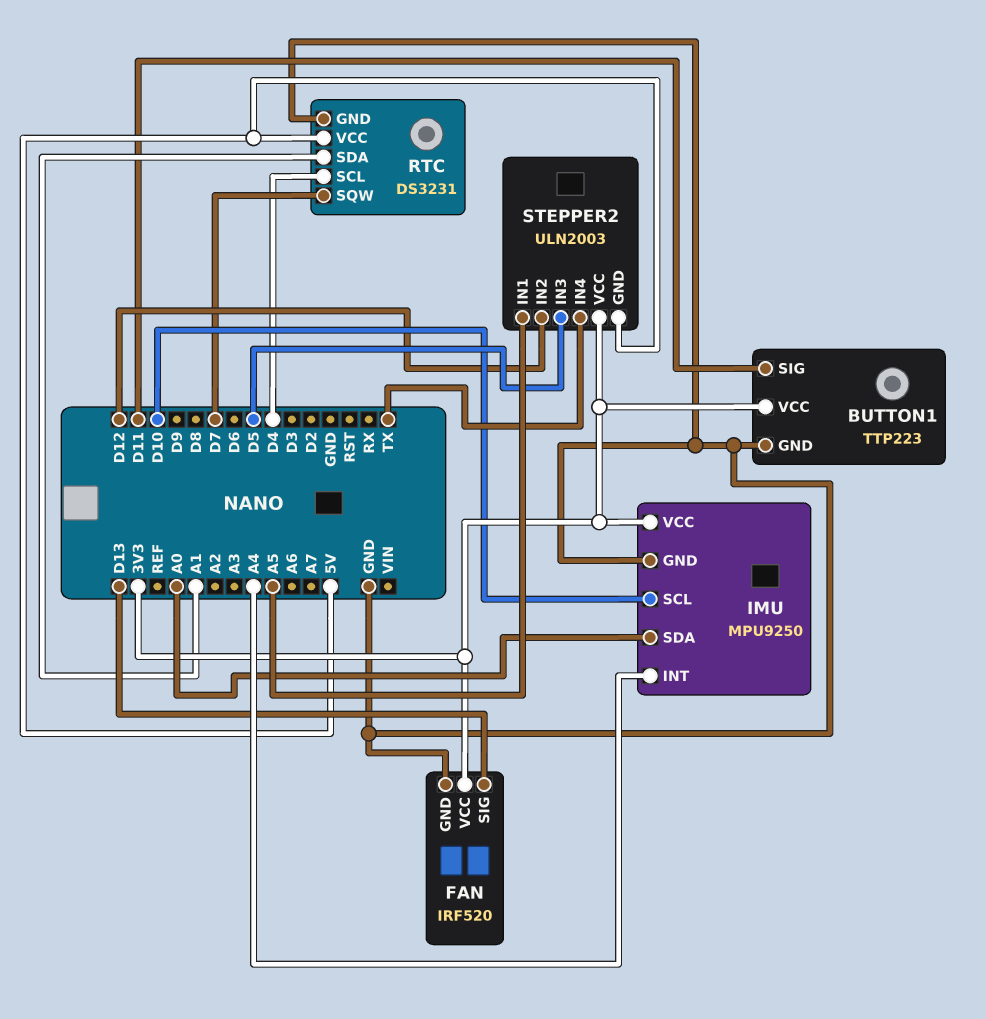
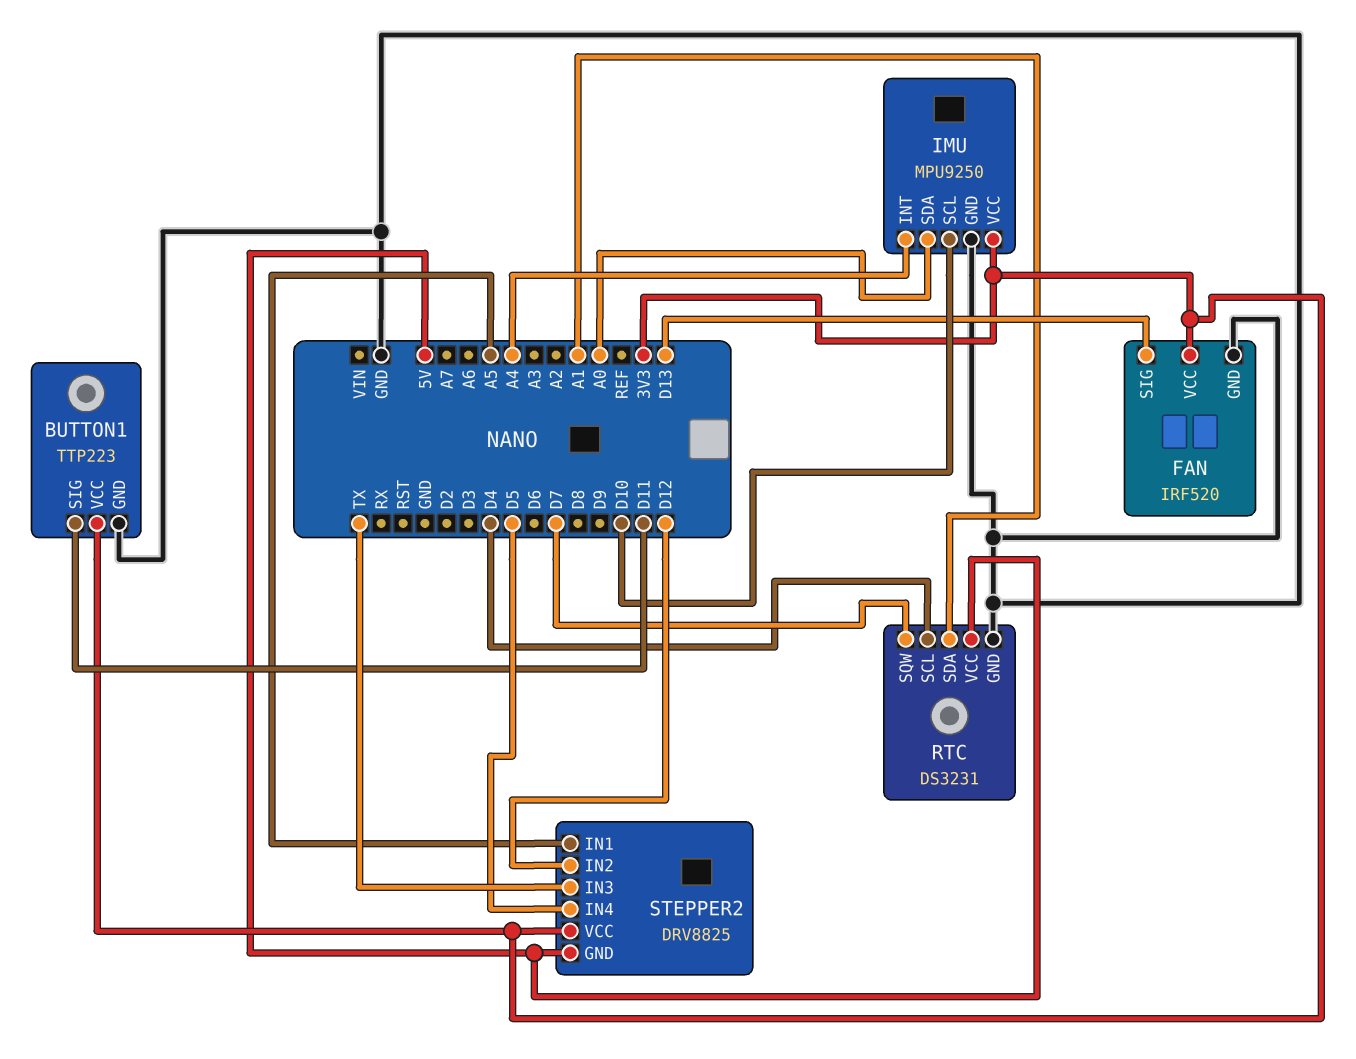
STEPPER2: ULN2003 -> DRV8825
STEPPER2 pin IN3: D5 -> TX
STEPPER2 pin IN4: TX -> D5

